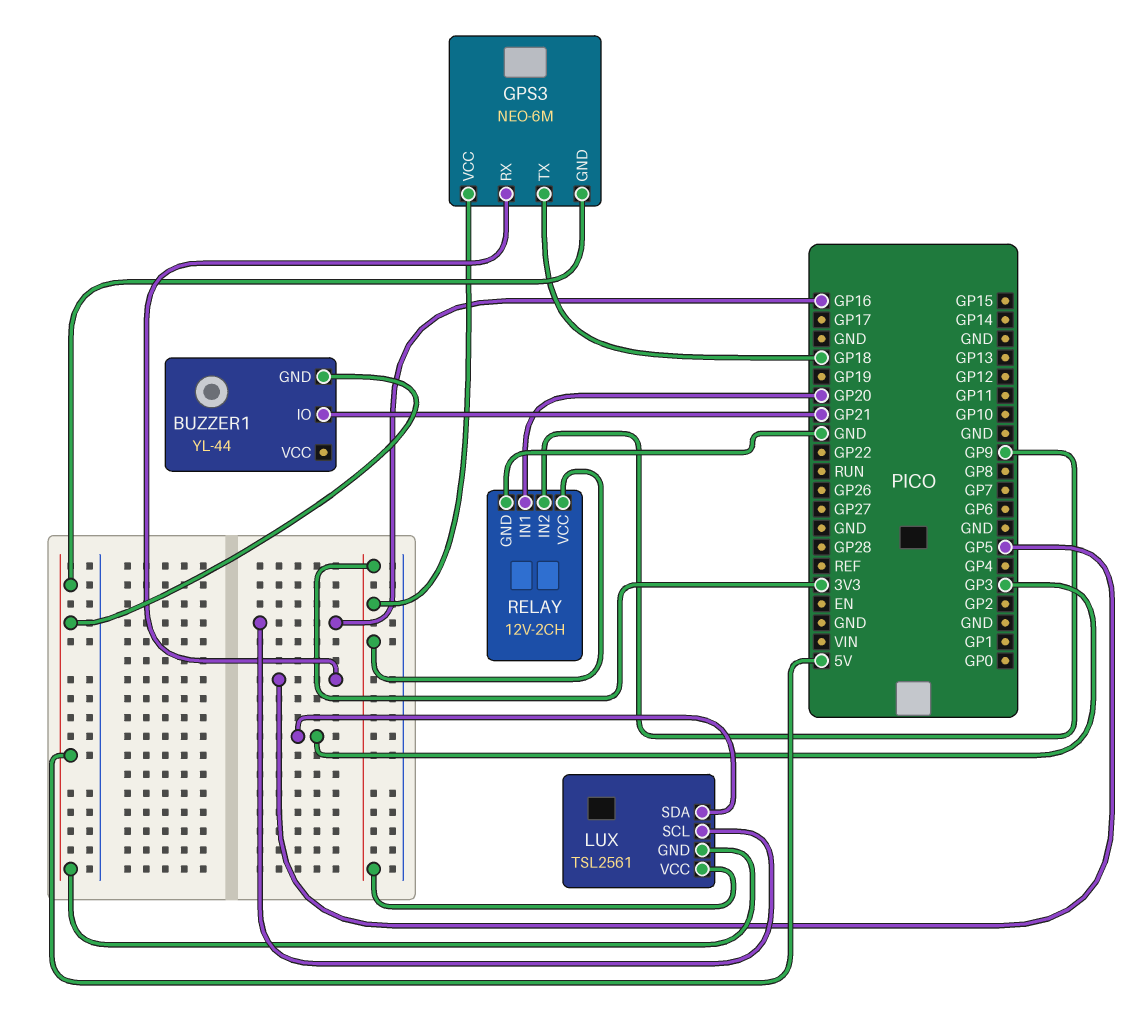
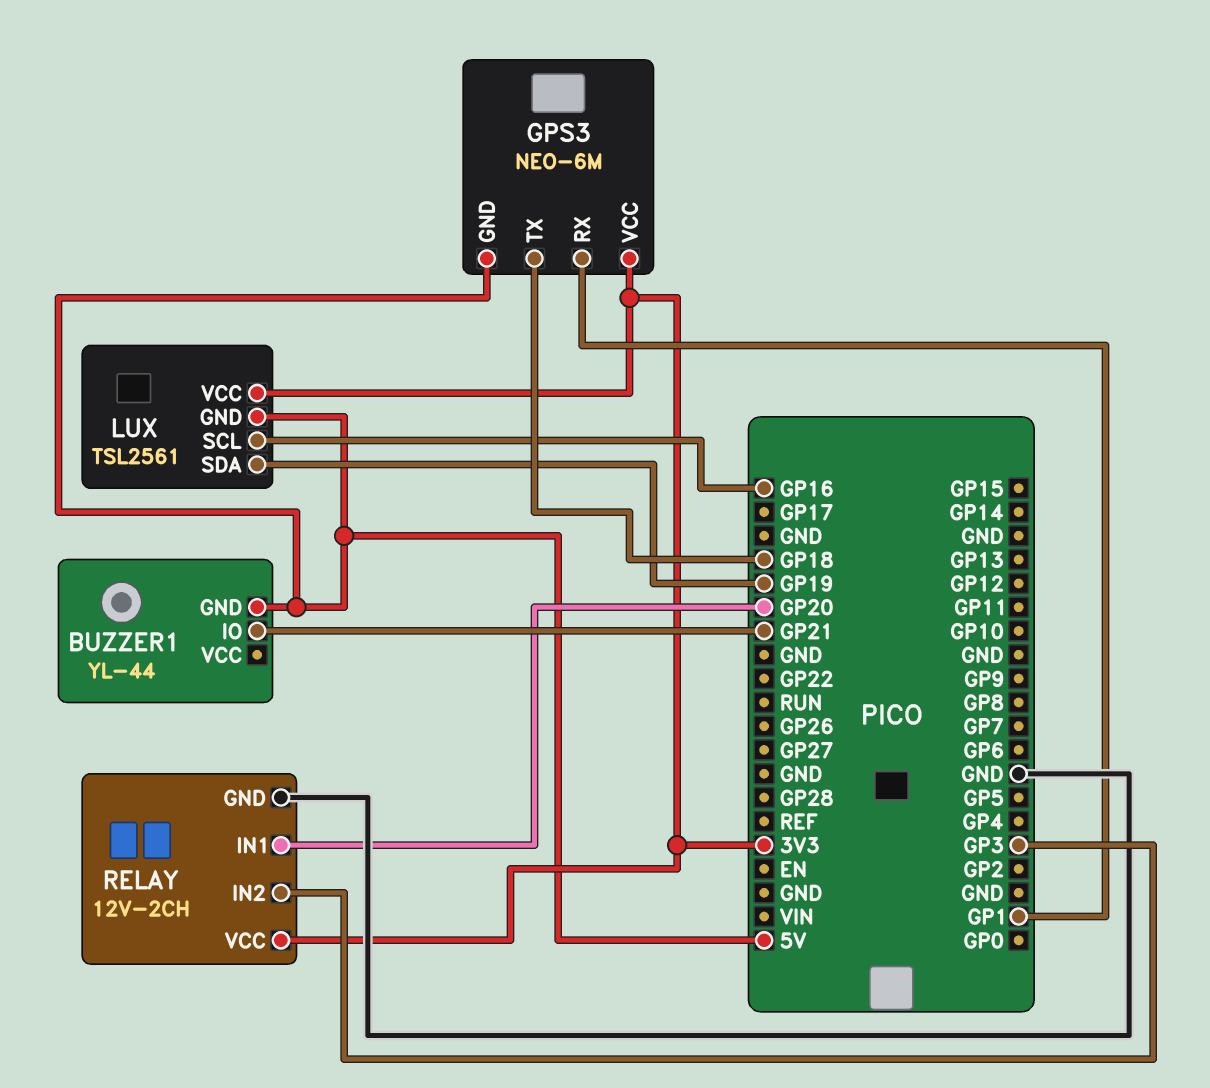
GPS3 pin RX: GP5 -> GP1
LUX pin SDA: GP3 -> GP19
RELAY pin IN2: GP9 -> GP3

